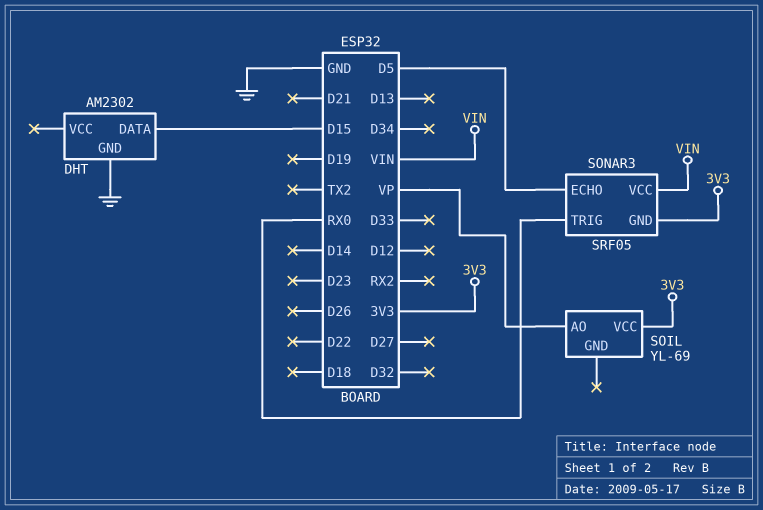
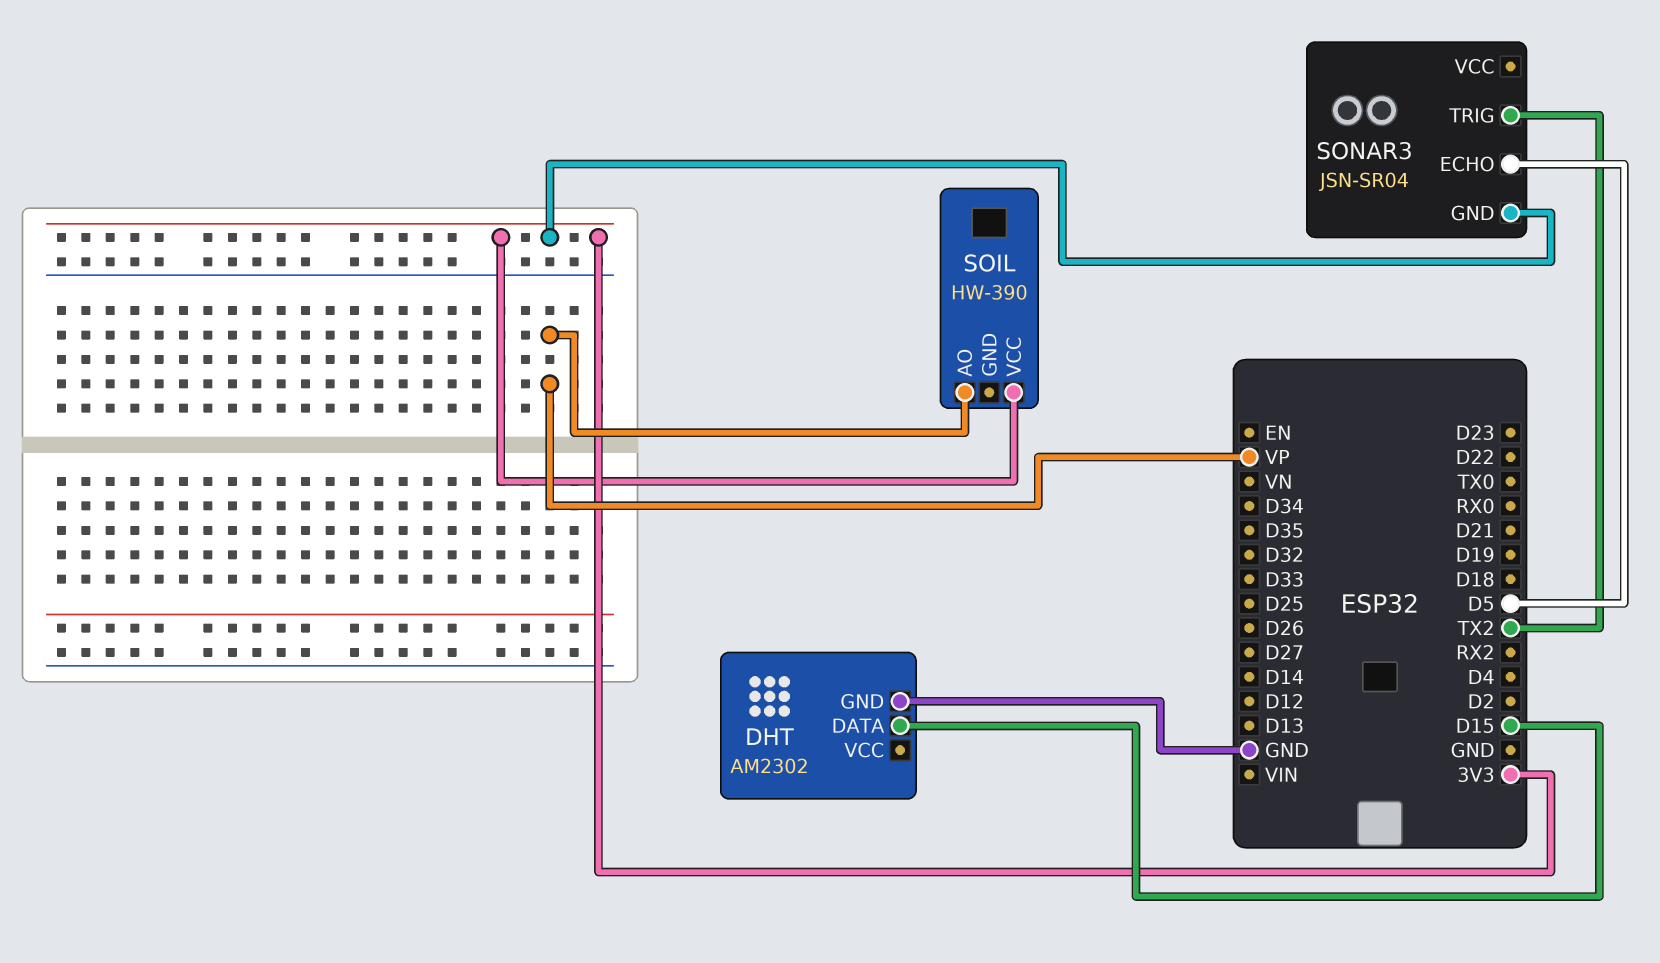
SOIL: YL-69 -> HW-390
SONAR3: SRF05 -> JSN-SR04
SONAR3 pin TRIG: RX0 -> TX2
SONAR3 pin VCC: VIN -> none

